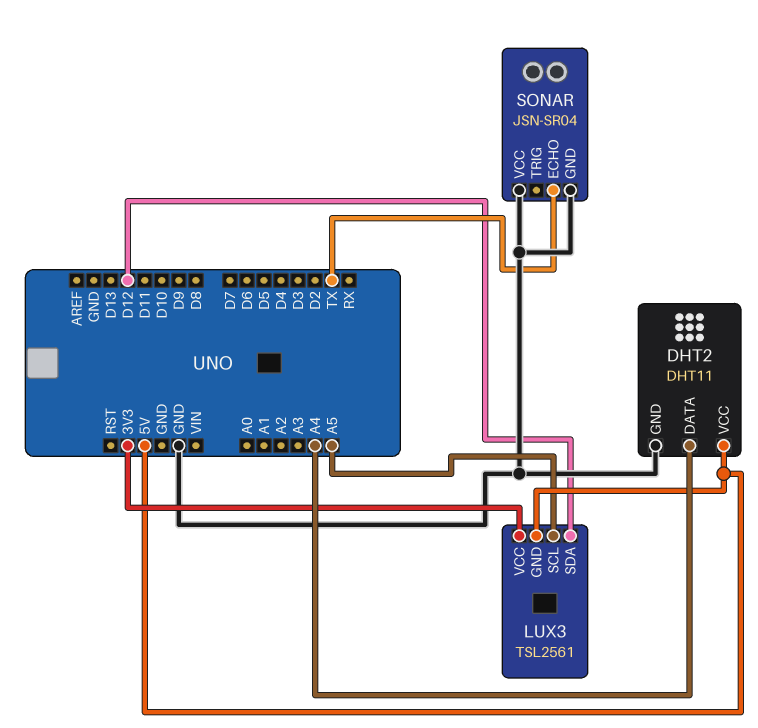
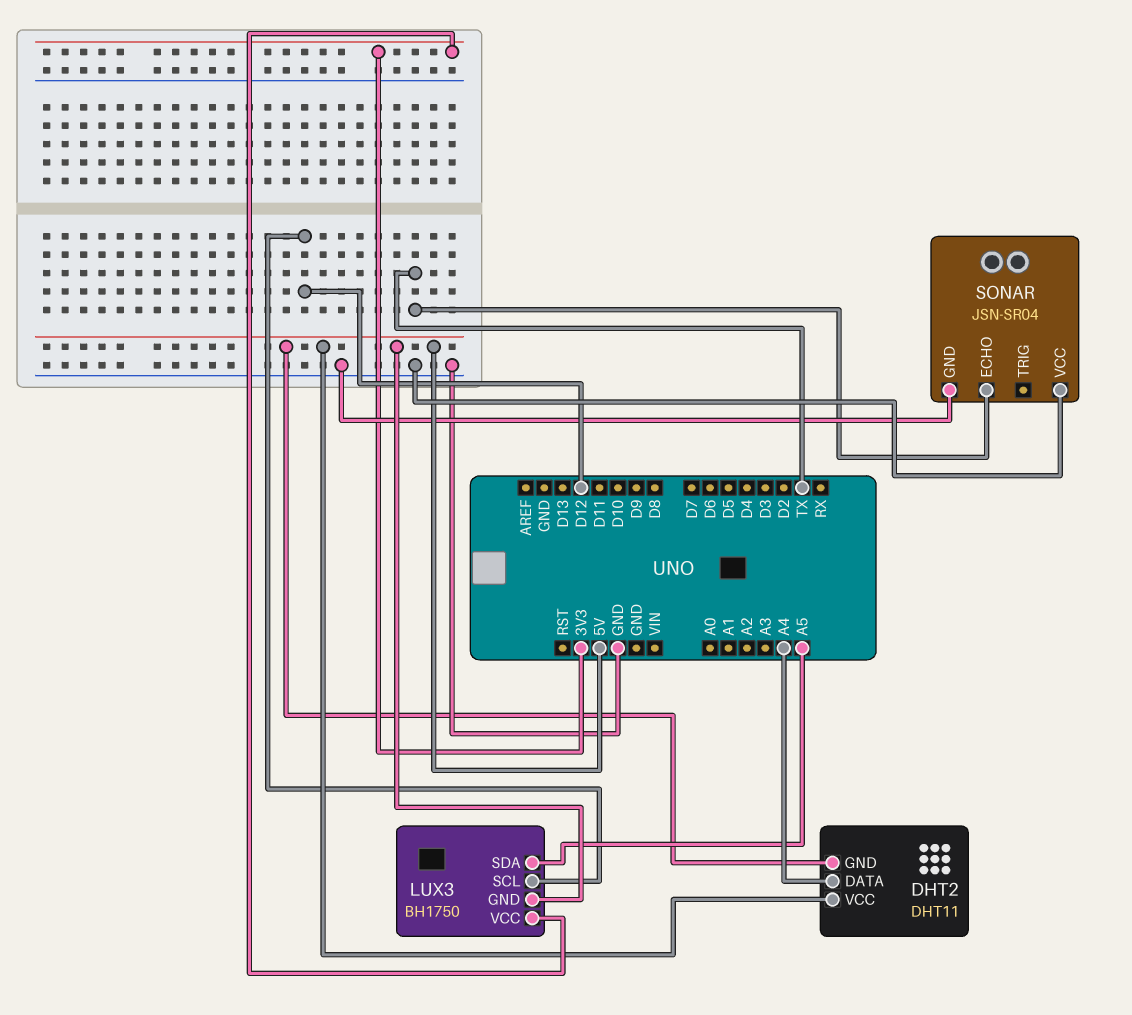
DHT2 pin GND: GND -> 5V
LUX3: TSL2561 -> BH1750
LUX3 pin SCL: A5 -> D12
LUX3 pin SDA: D12 -> A5

